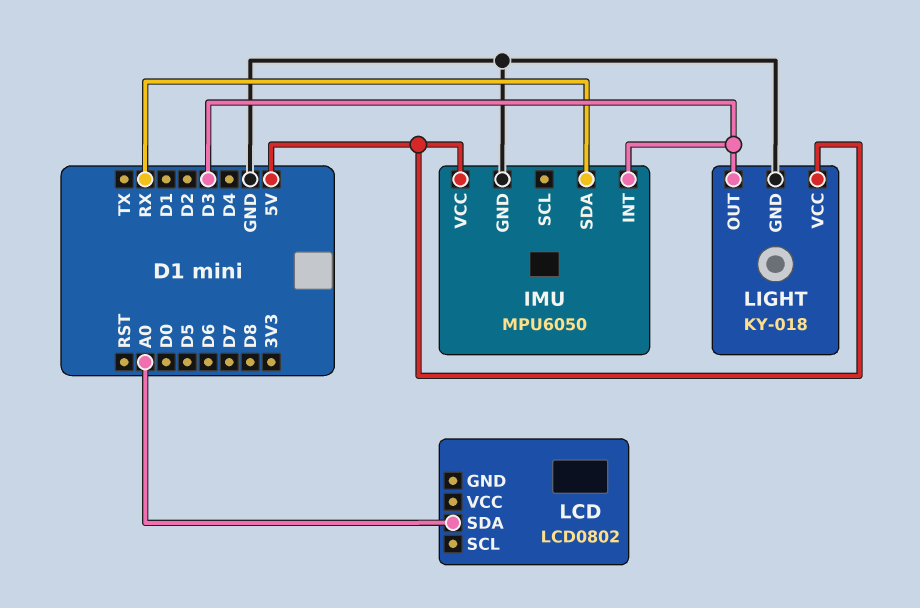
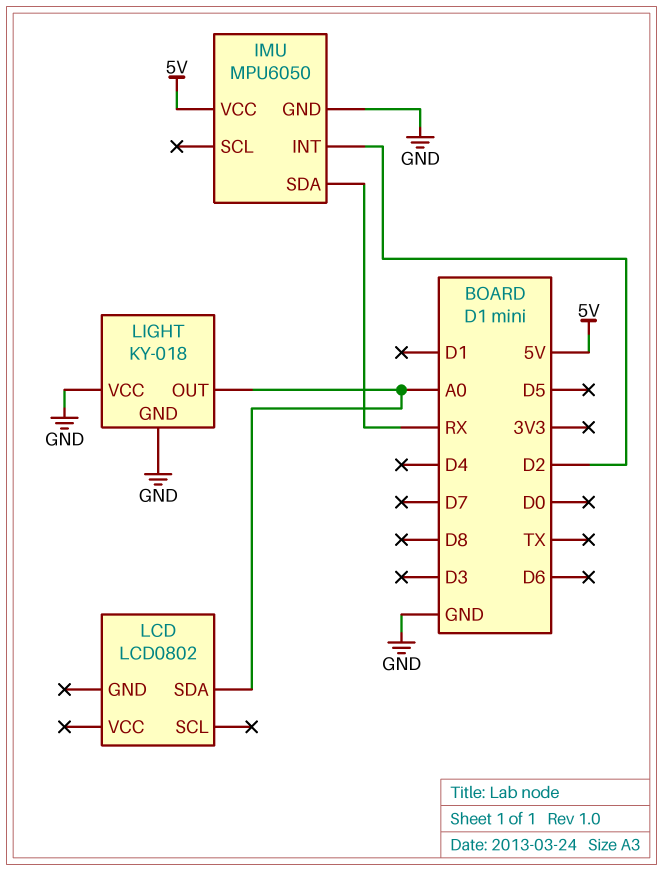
IMU pin INT: D3 -> D2
LIGHT pin OUT: D3 -> A0
LIGHT pin VCC: 5V -> GND

